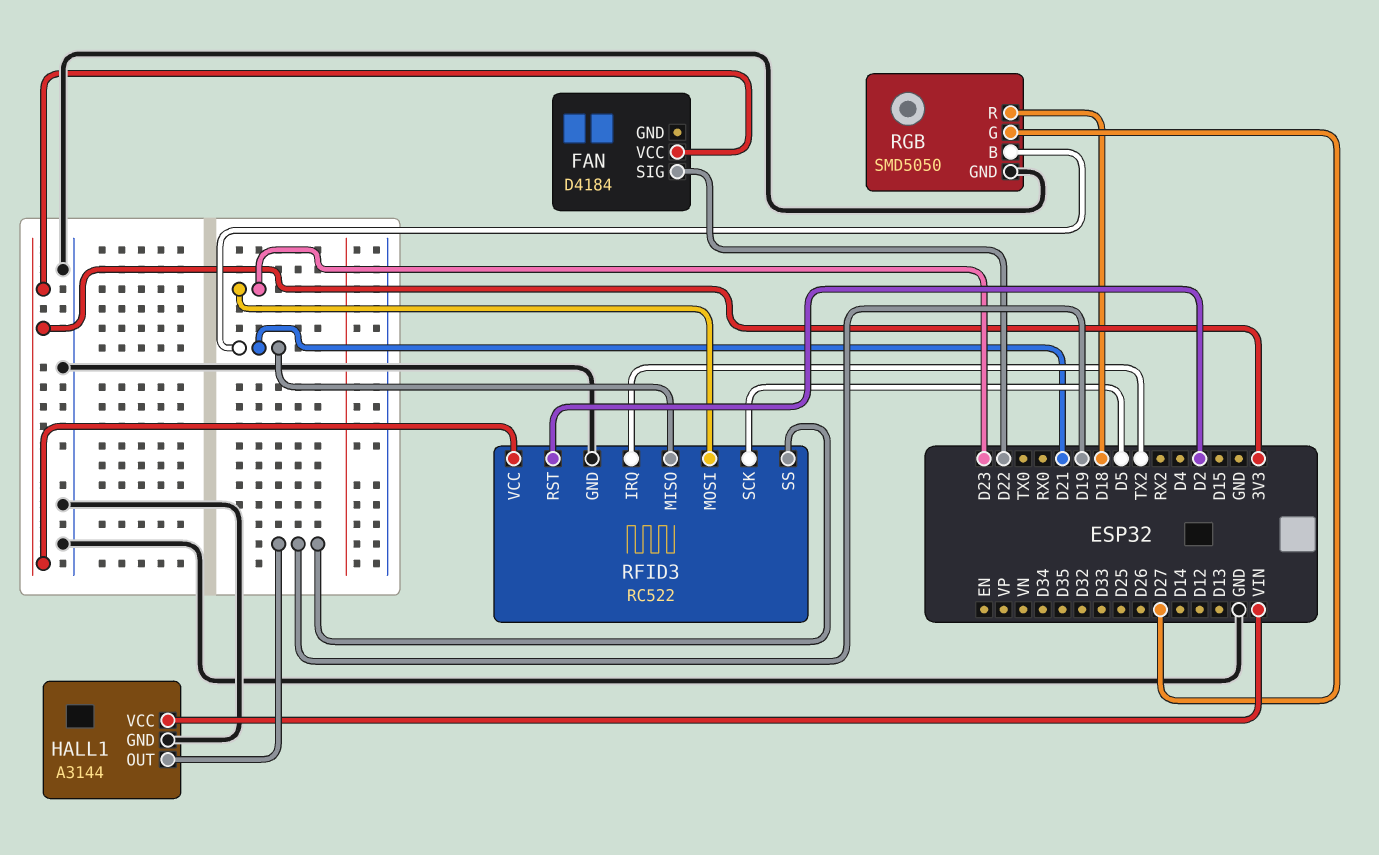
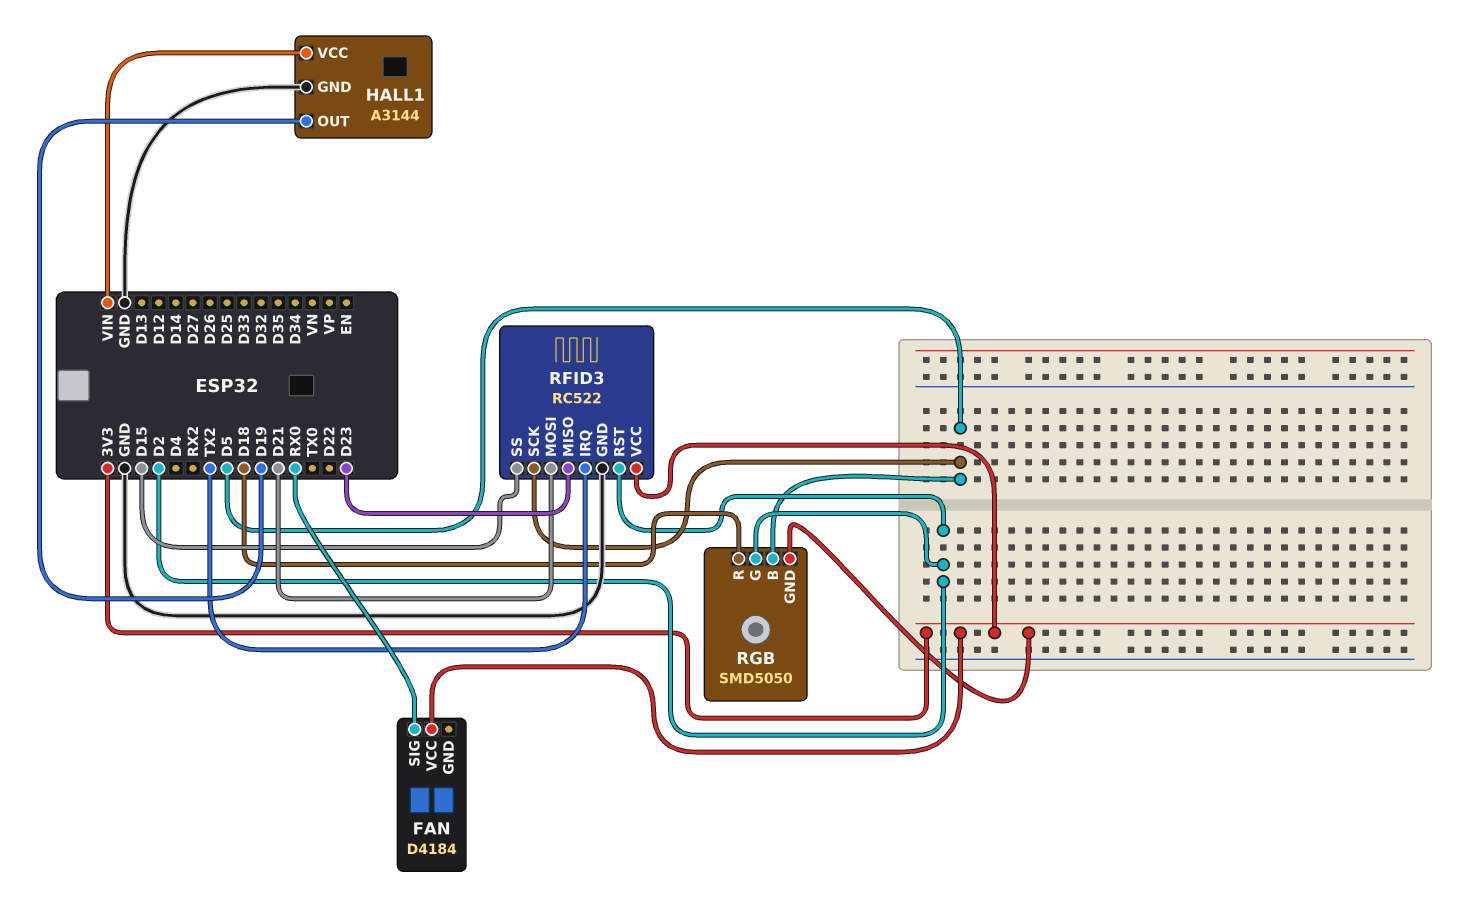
FAN pin SIG: D22 -> RX0
RFID3 pin MISO: D21 -> D23
RFID3 pin MOSI: D23 -> D21
RFID3 pin SS: D19 -> D15
RGB pin B: D21 -> D5
RGB pin G: D27 -> D2
RGB pin GND: GND -> 3V3

